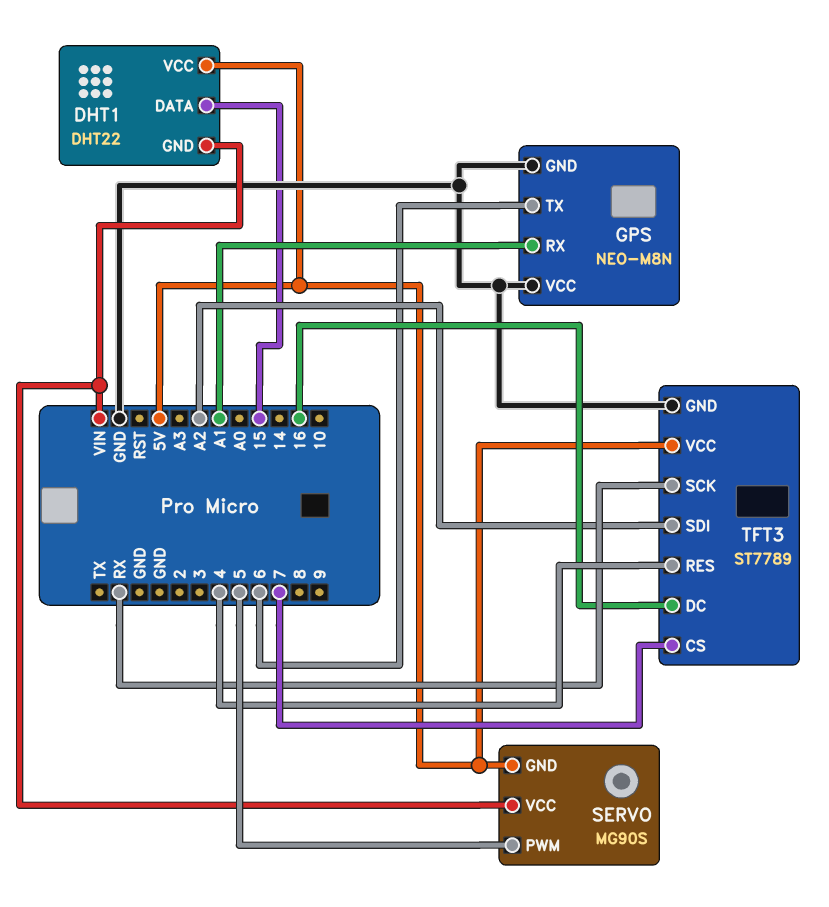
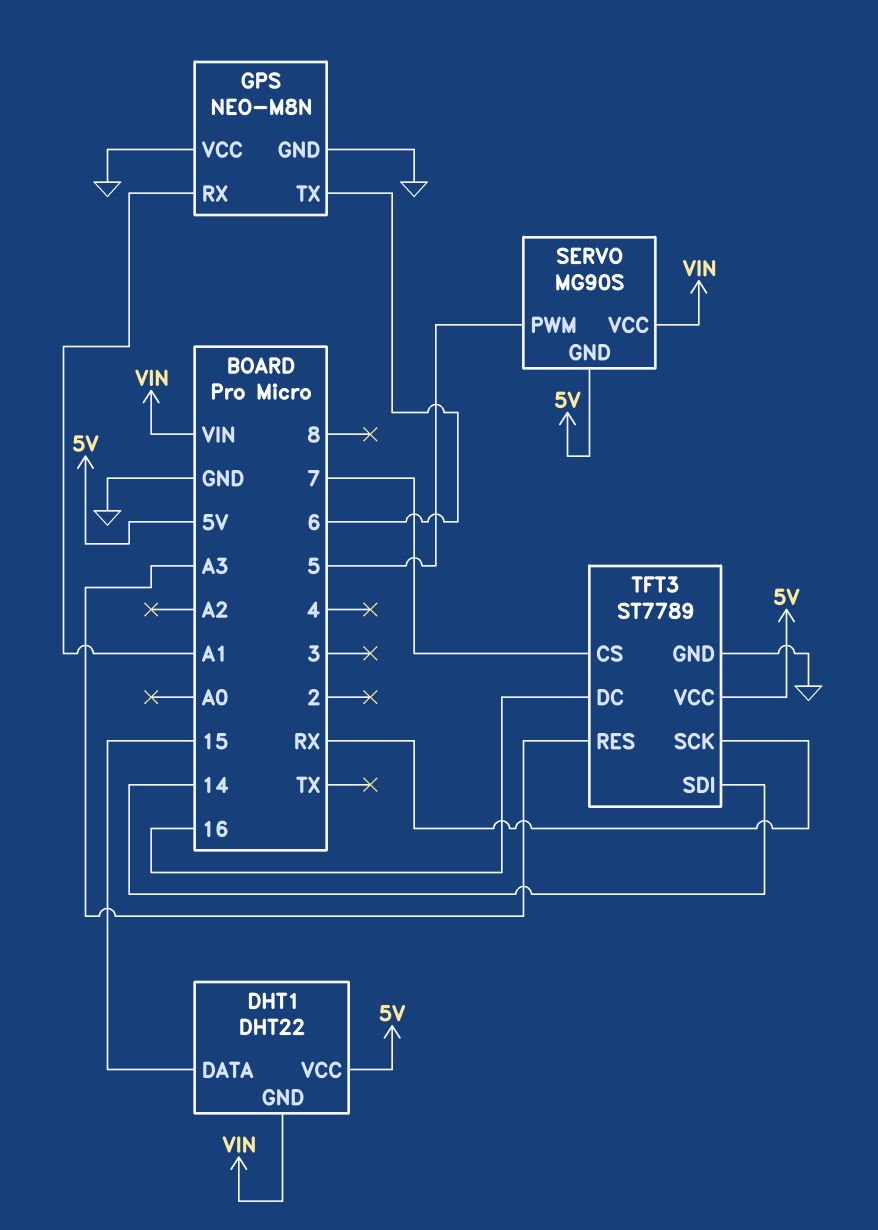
TFT3 pin RES: 4 -> A3
TFT3 pin SDI: A2 -> 14

